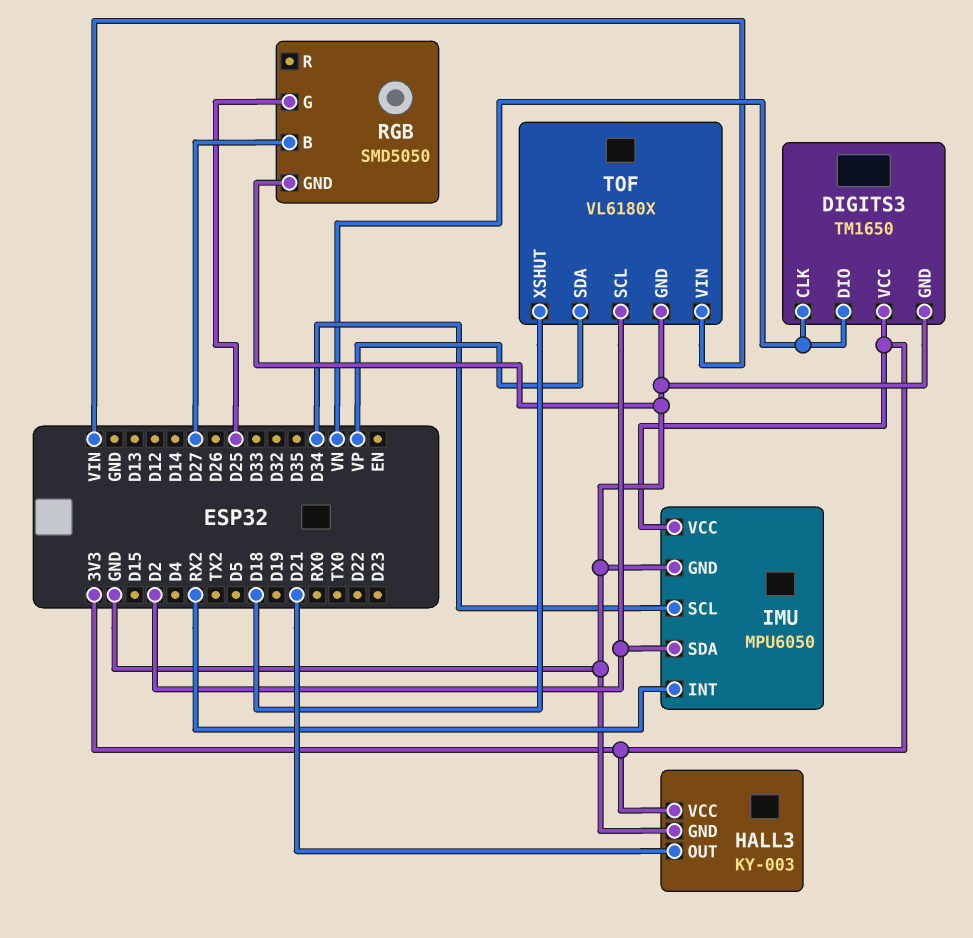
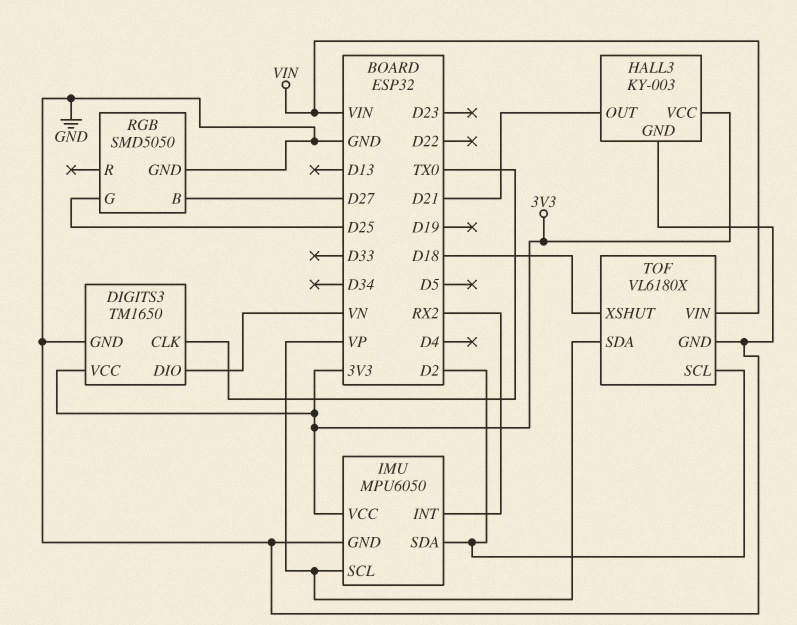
DIGITS3 pin CLK: VN -> TX0
IMU pin SCL: D34 -> VP

